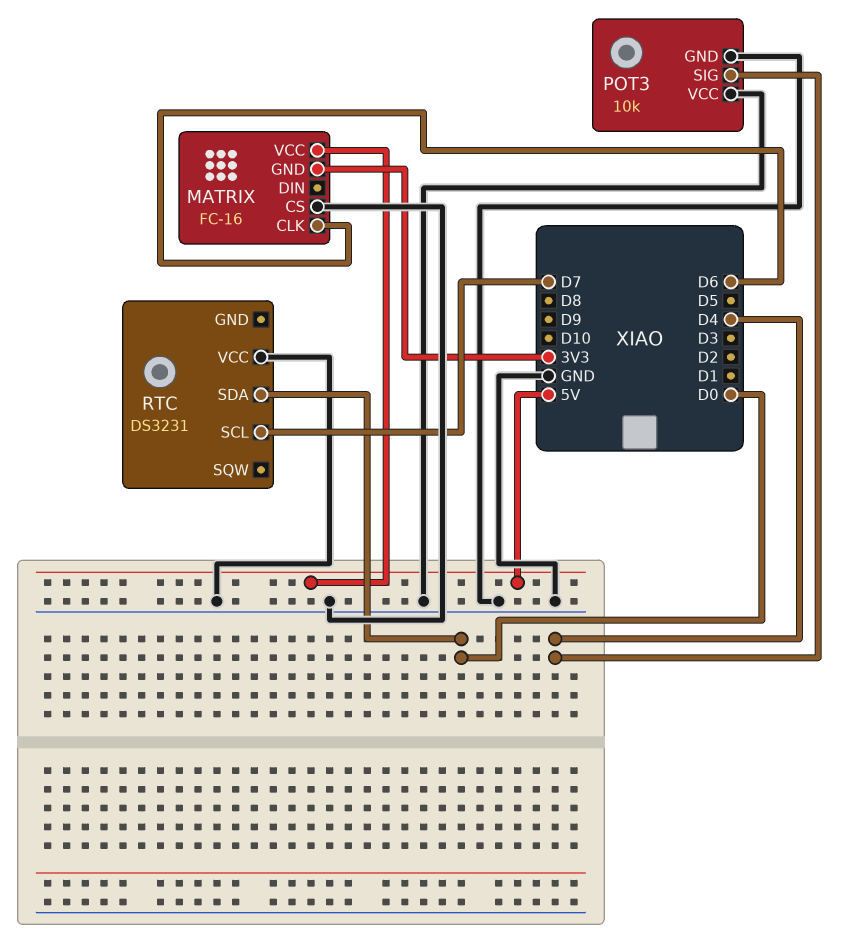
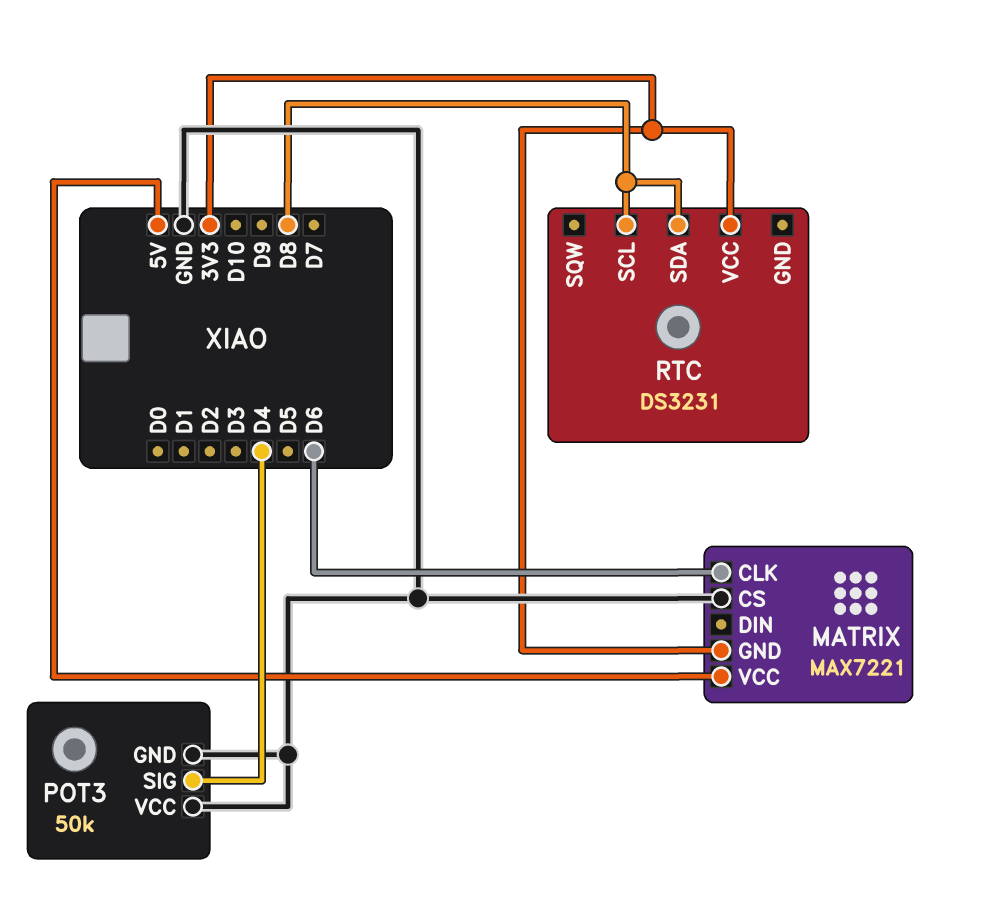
MATRIX: FC-16 -> MAX7221
POT3: 10k -> 50k
RTC pin SCL: D7 -> D8
RTC pin SDA: D0 -> D8
RTC pin VCC: GND -> 3V3

